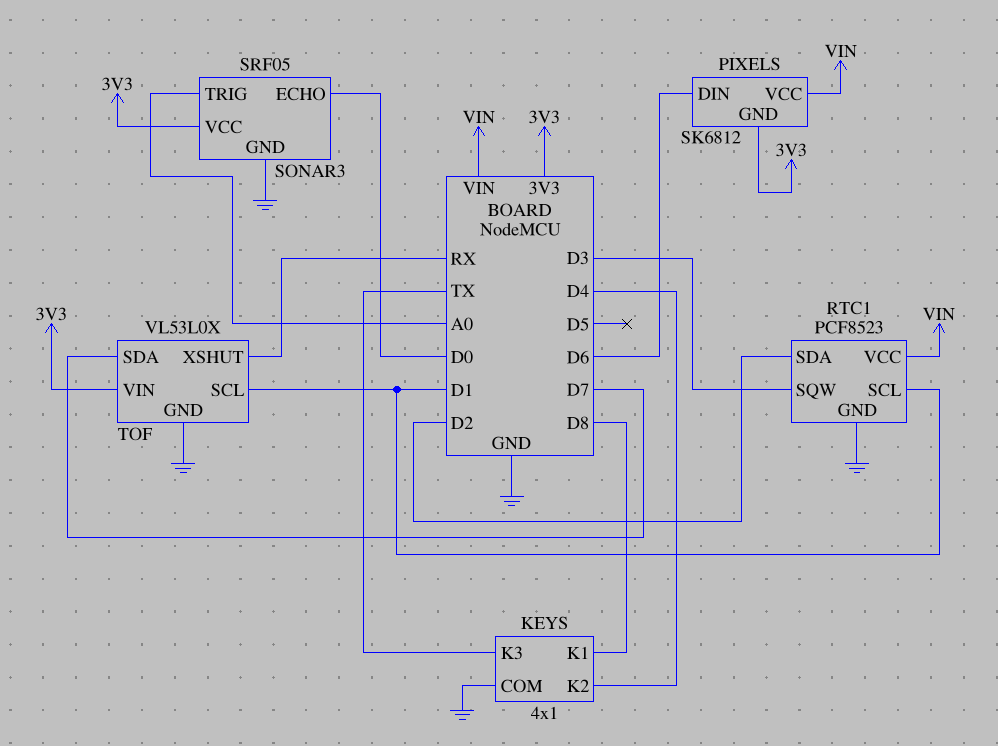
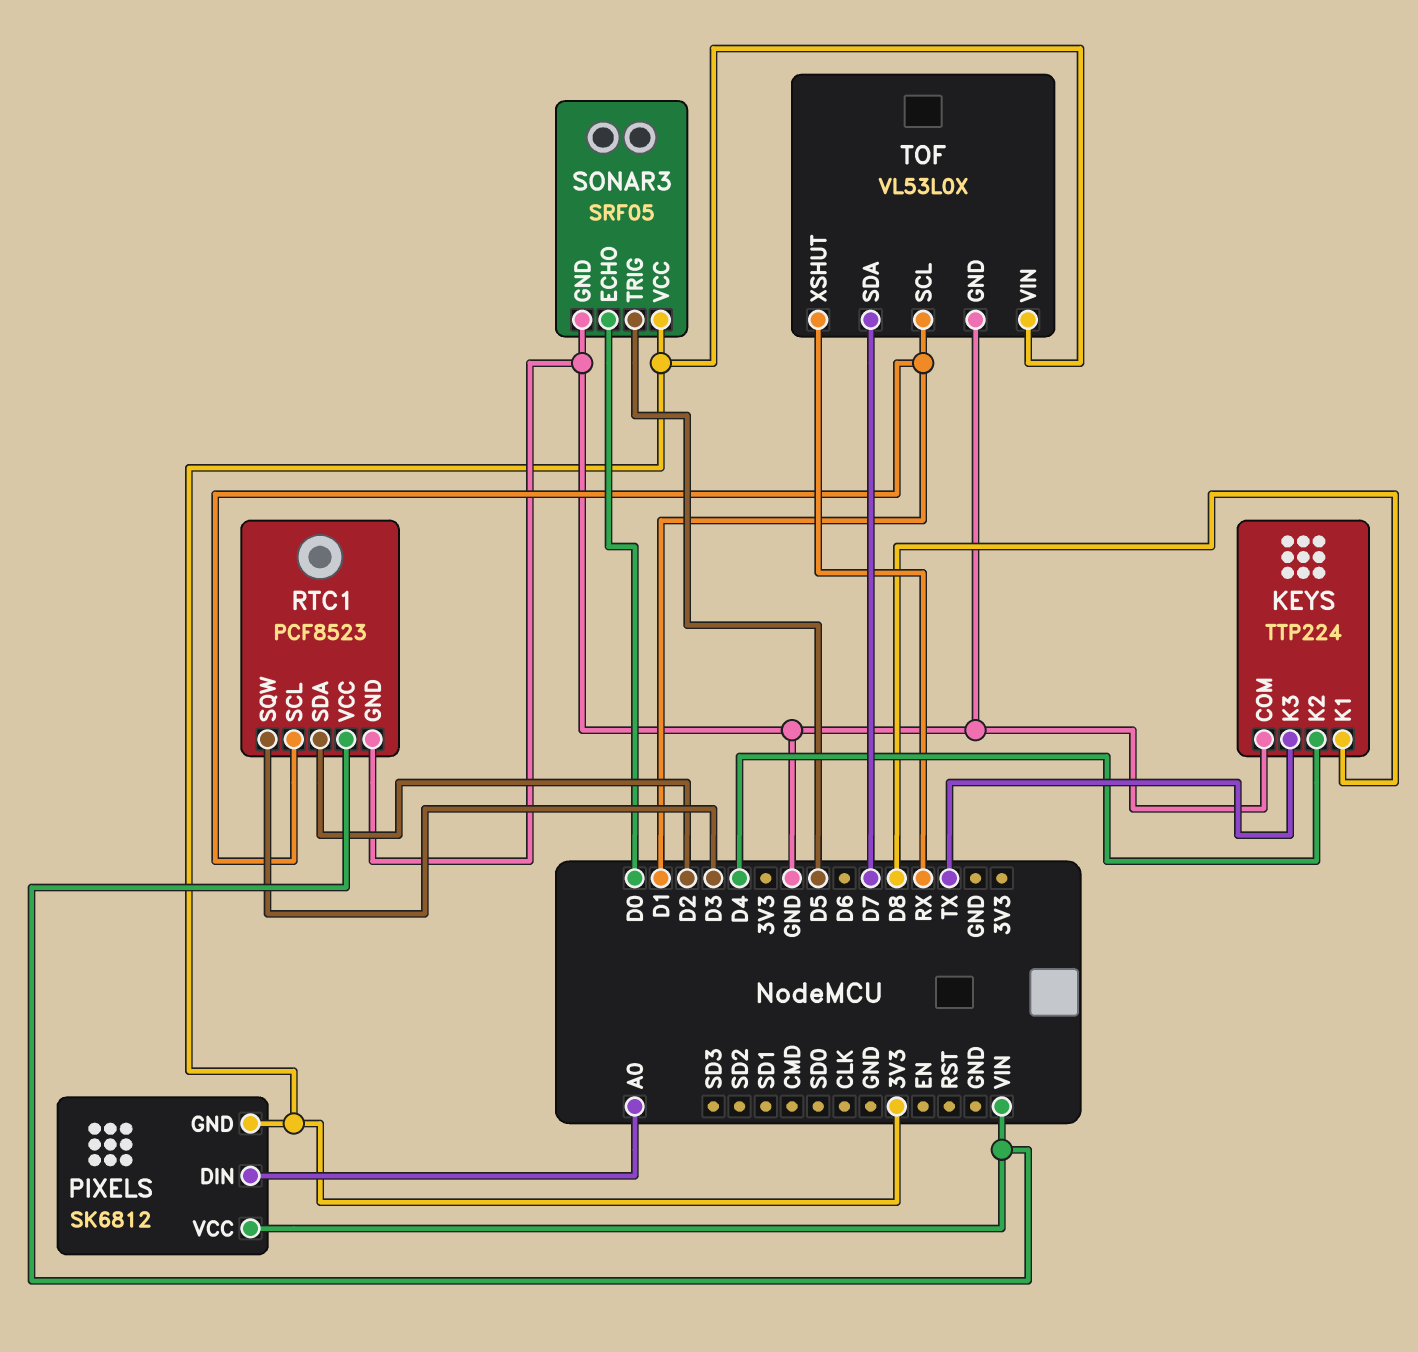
KEYS: 4x1 -> TTP224
PIXELS pin DIN: D6 -> A0
SONAR3 pin TRIG: A0 -> D5

